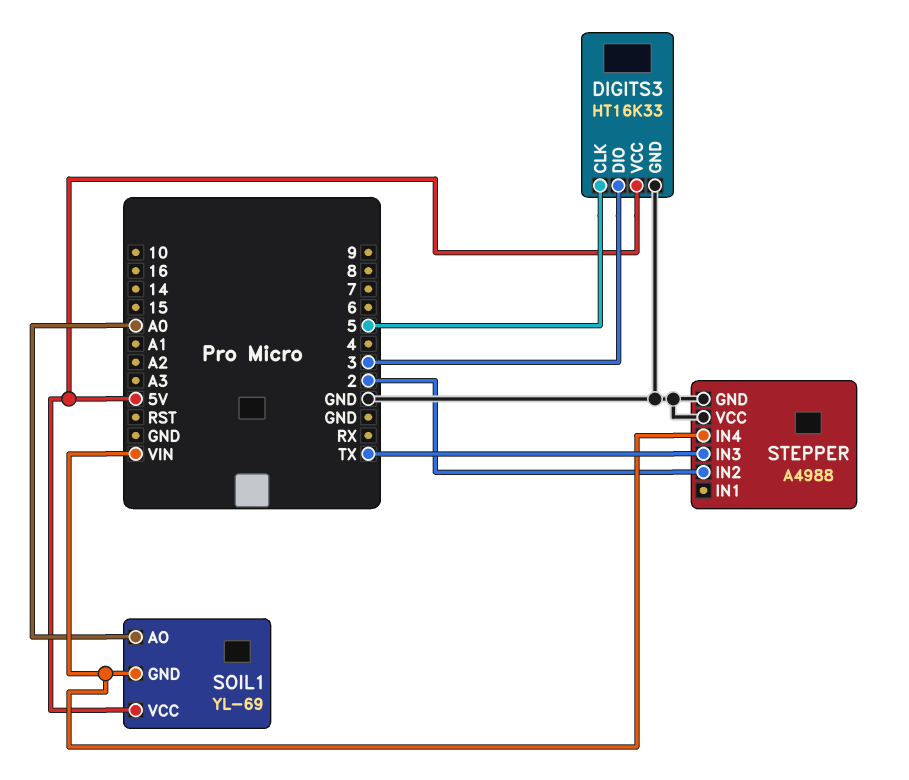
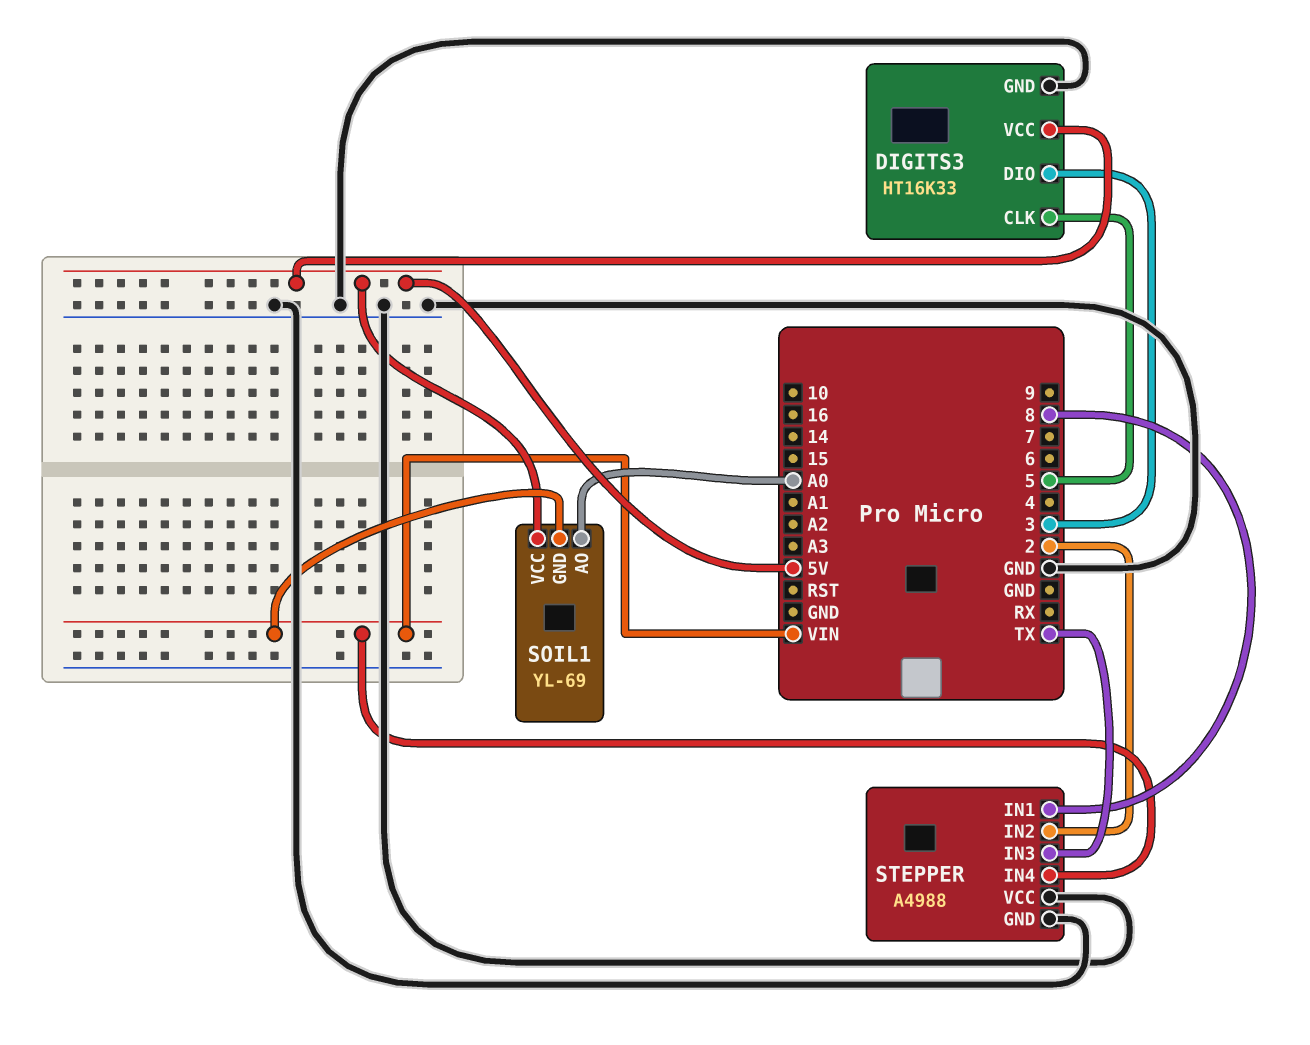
STEPPER pin IN1: none -> 8

